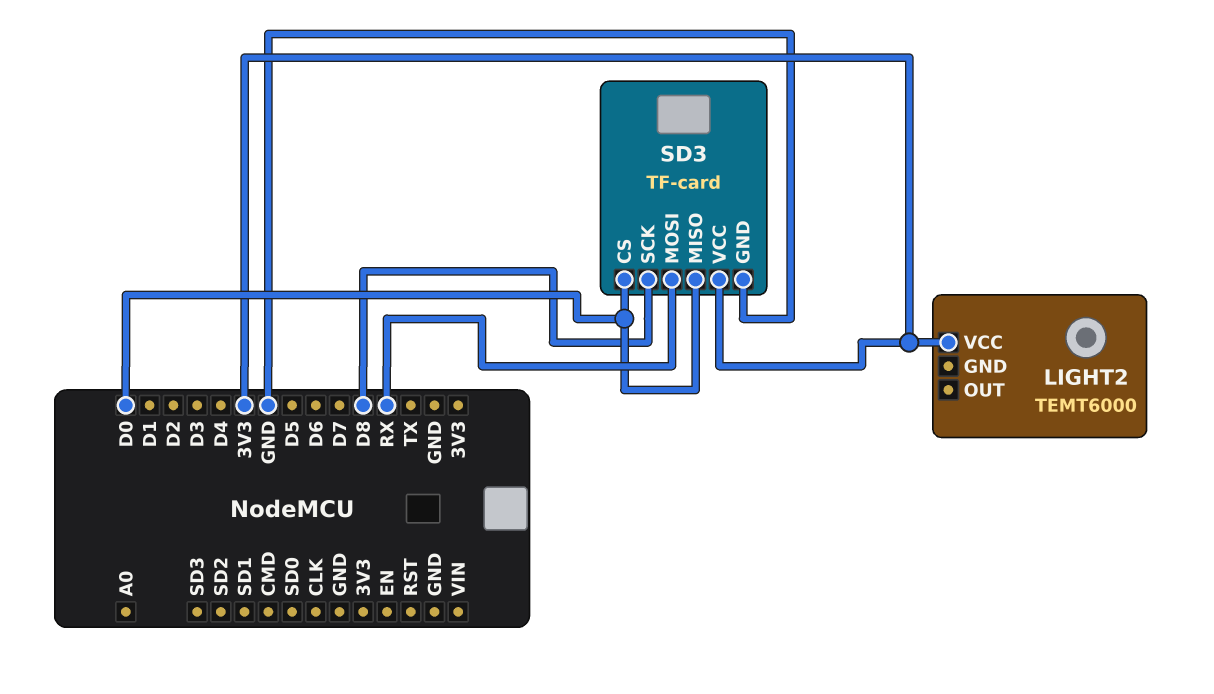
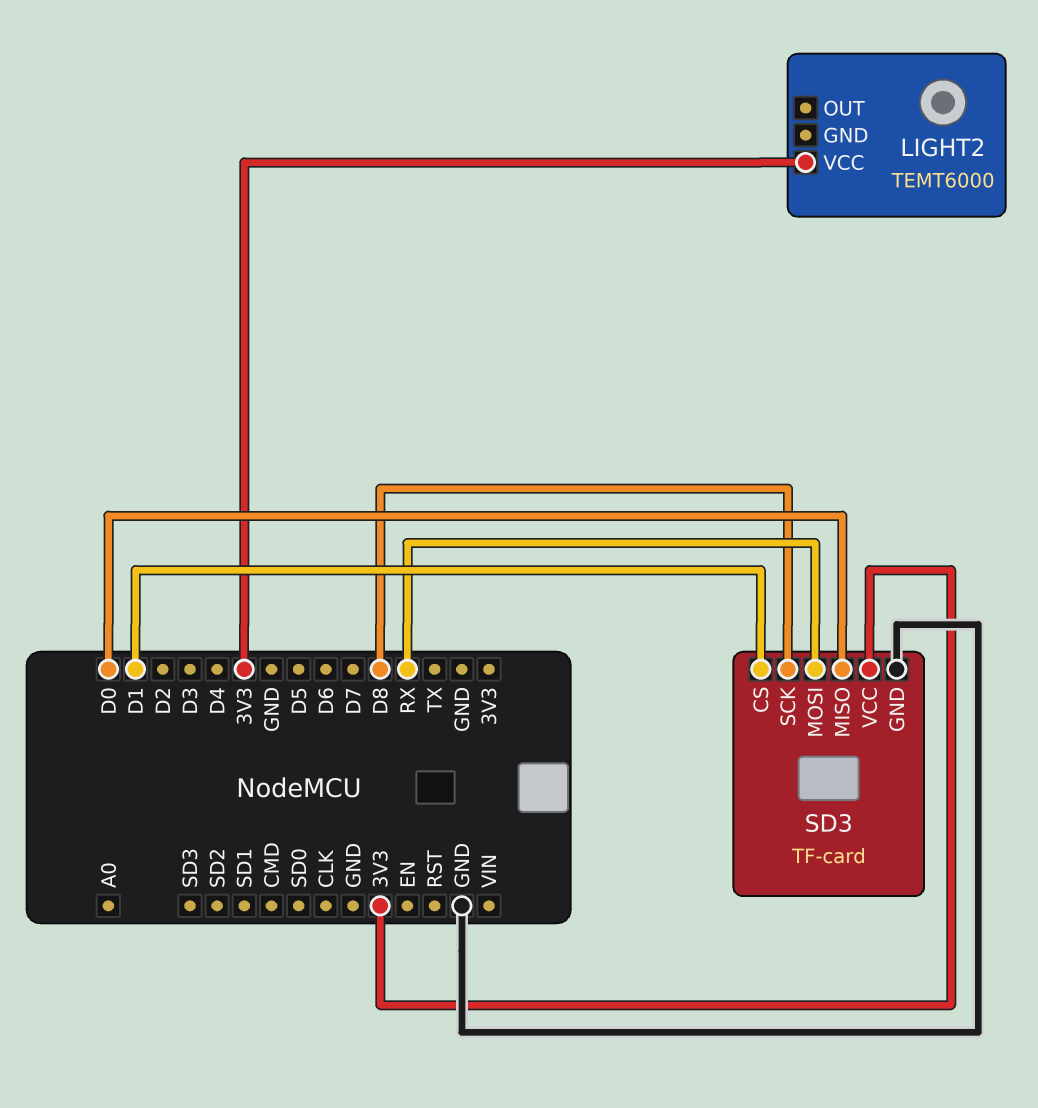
SD3 pin CS: D0 -> D1

